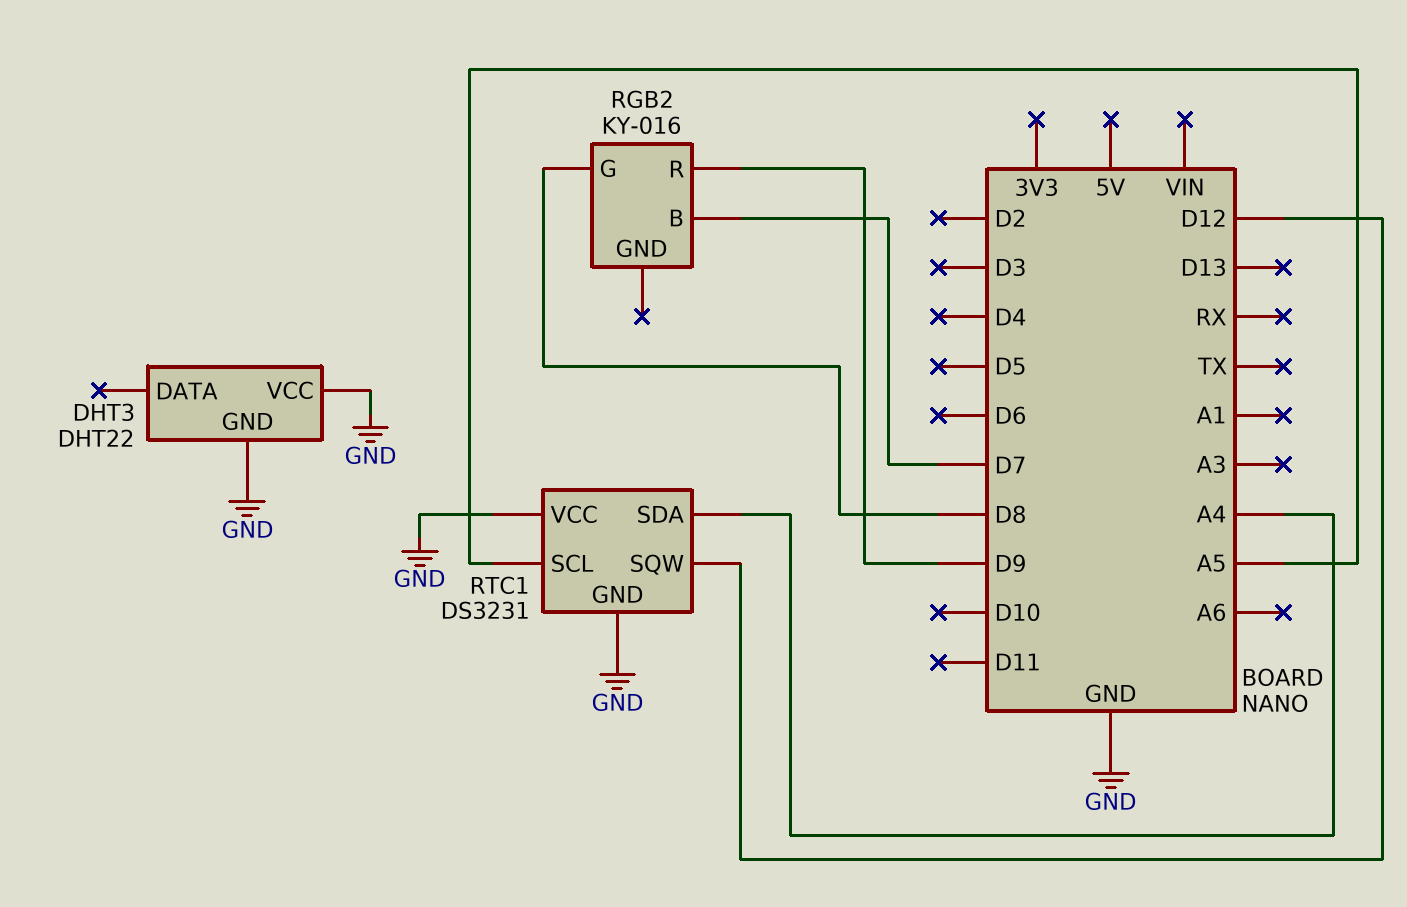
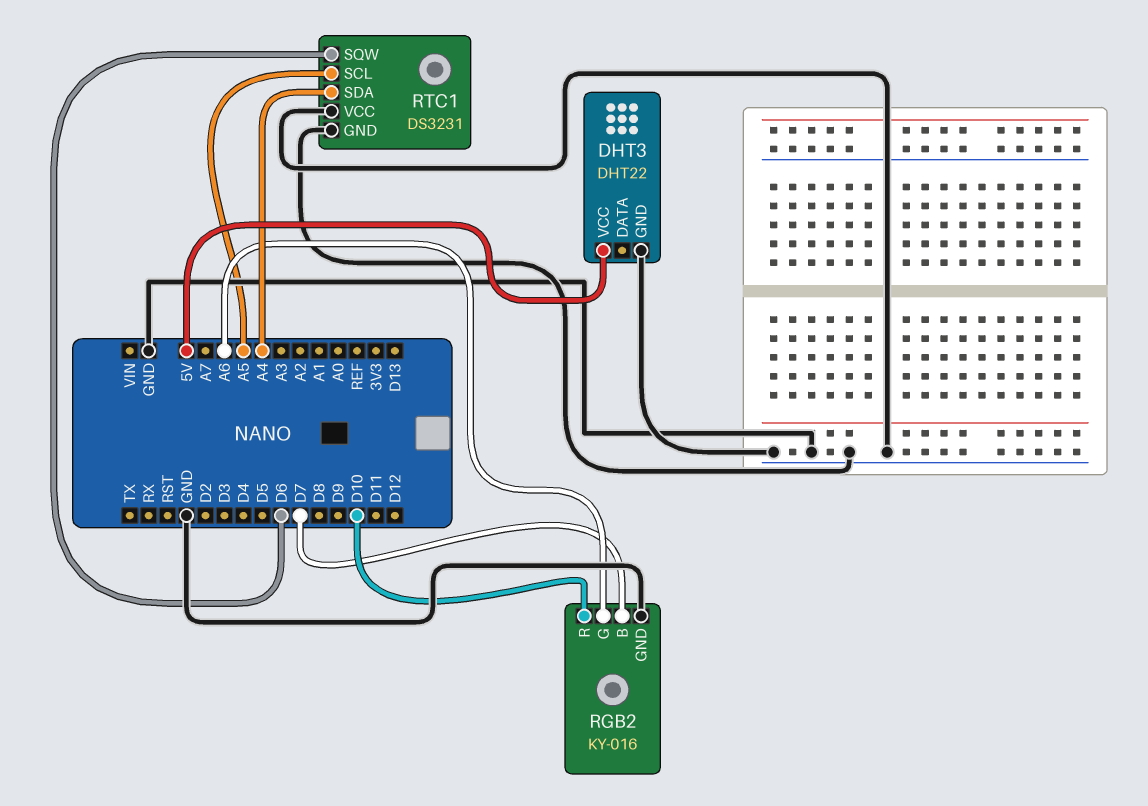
DHT3 pin VCC: GND -> 5V
RGB2 pin G: D8 -> A6
RGB2 pin GND: none -> GND
RGB2 pin R: D9 -> D10
RTC1 pin SQW: D12 -> D6

